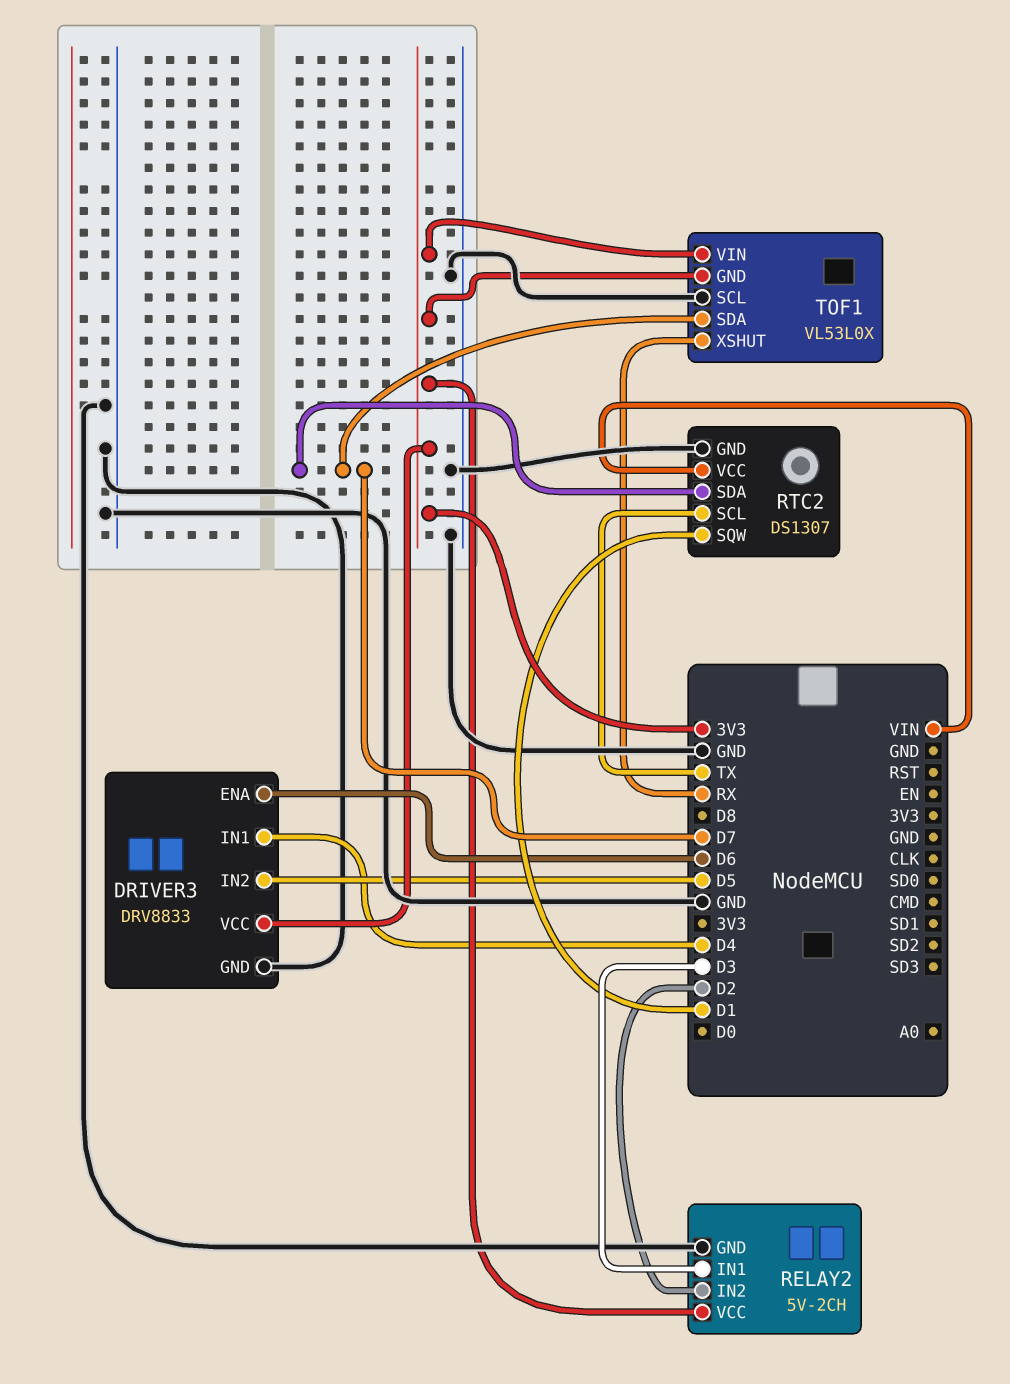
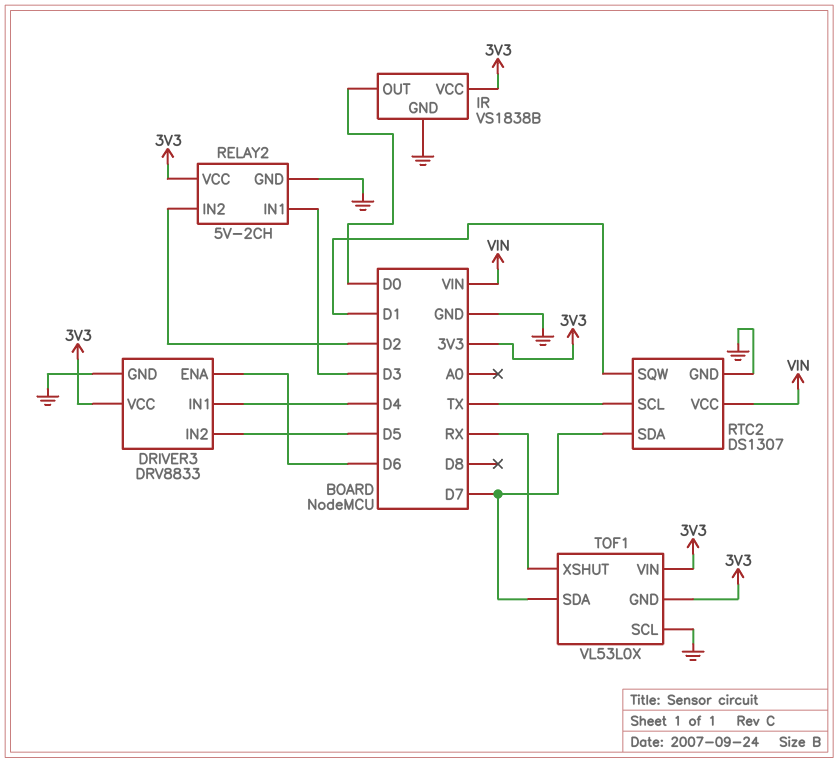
IR: none -> VS1838B
IR pin GND: none -> GND
IR pin OUT: none -> D0
IR pin VCC: none -> 3V3

